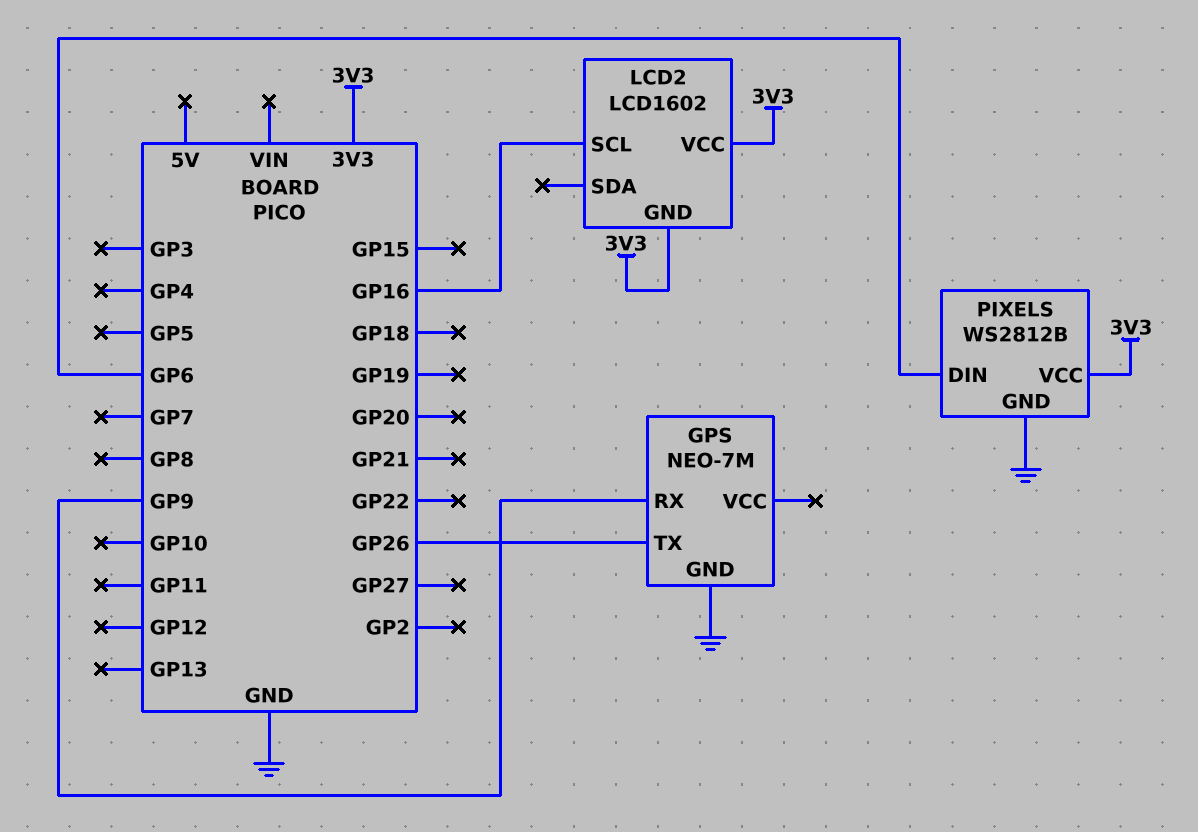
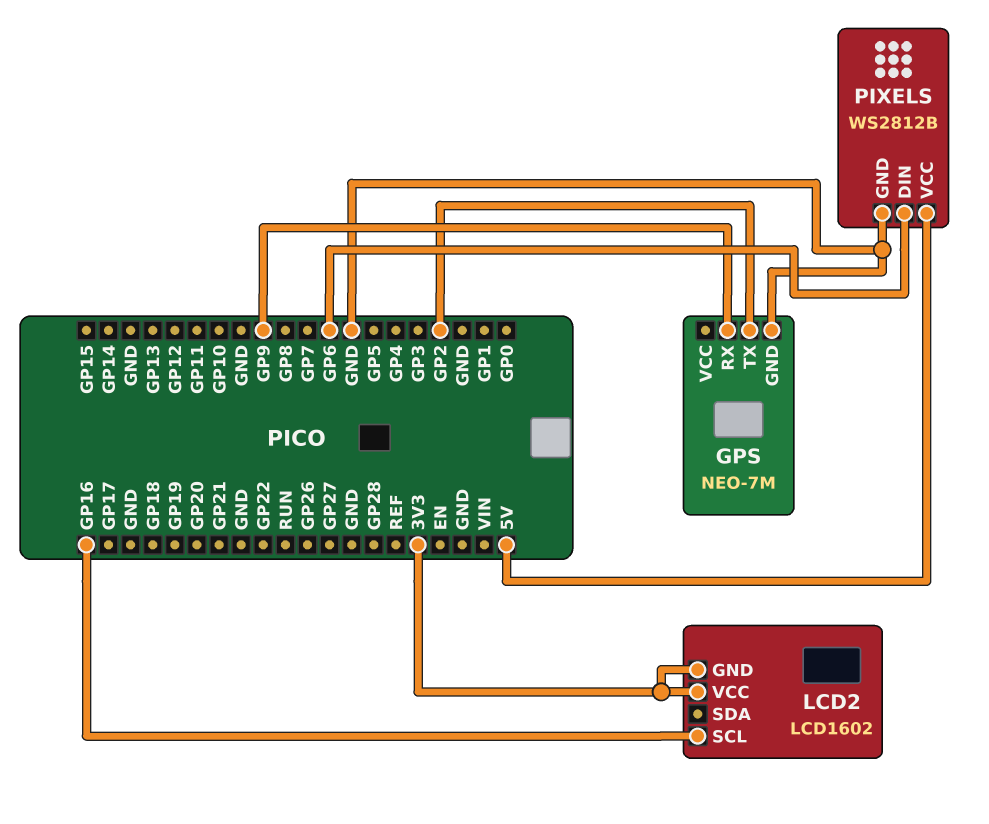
GPS pin TX: GP26 -> GP2
PIXELS pin VCC: 3V3 -> 5V

